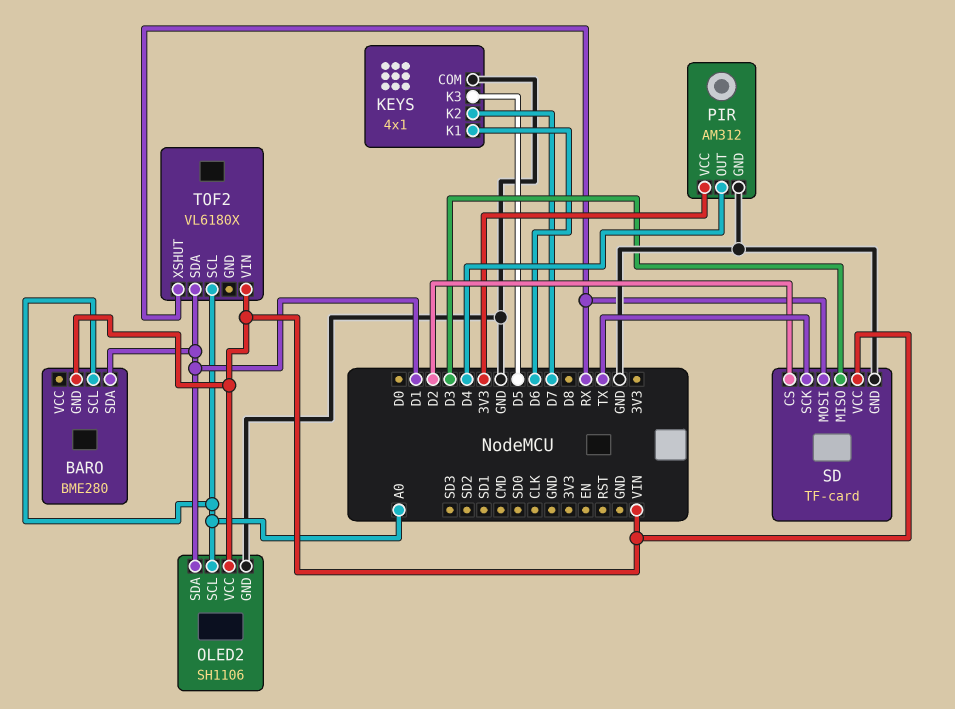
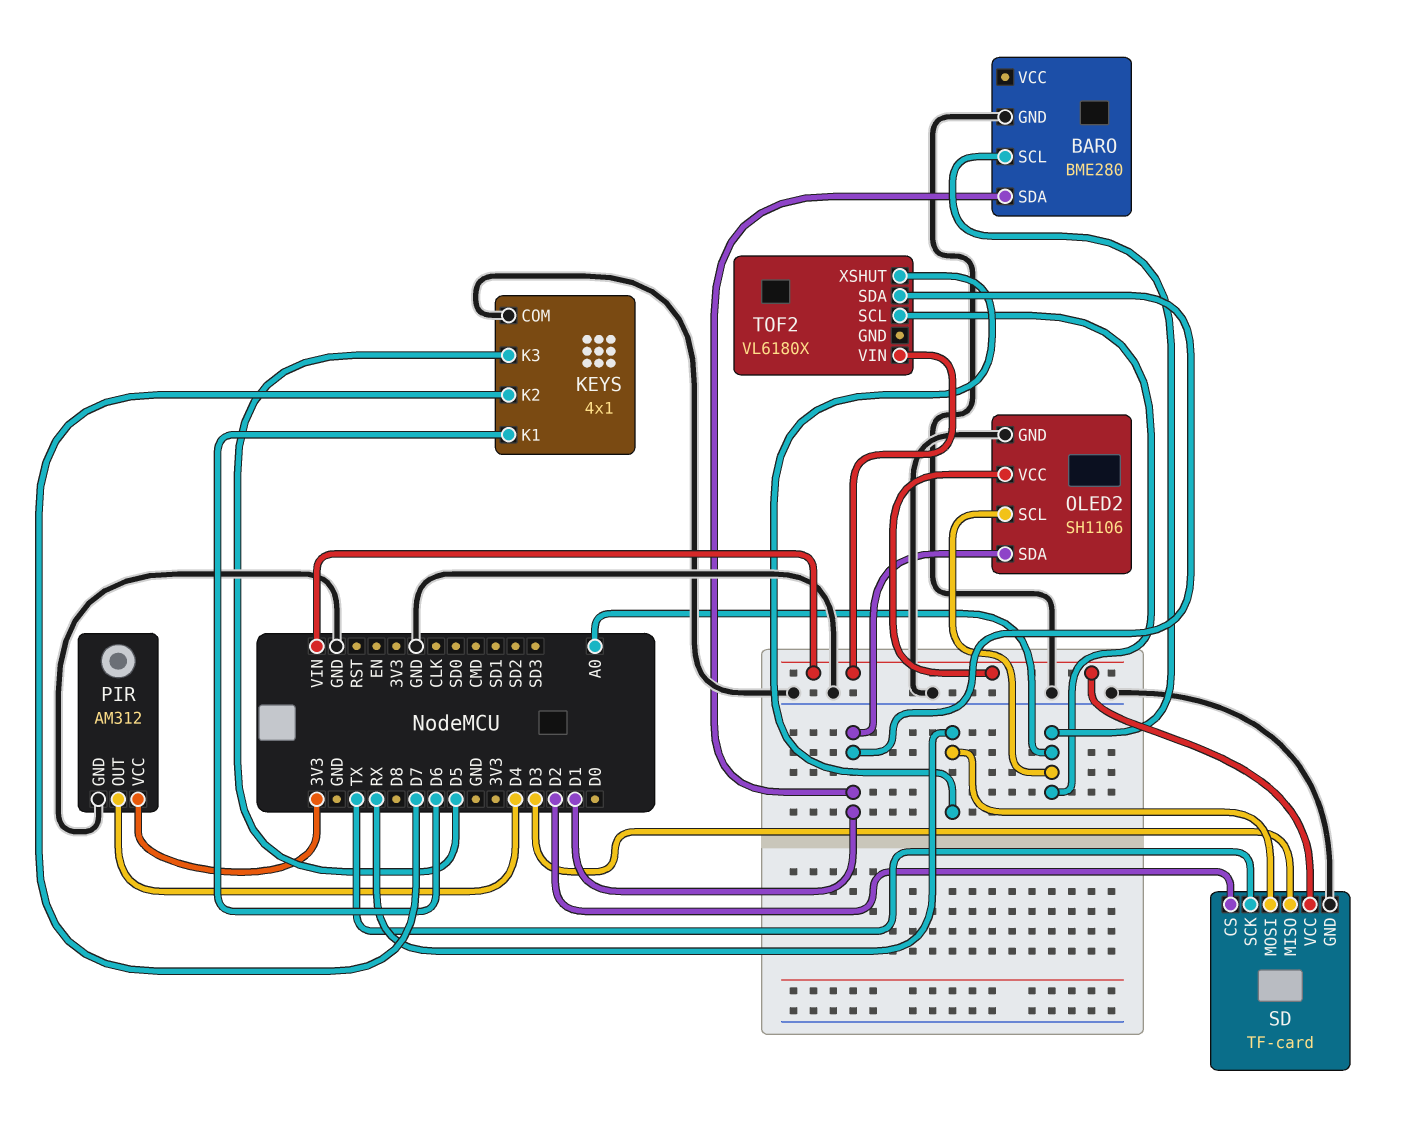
BARO pin GND: VIN -> GND

